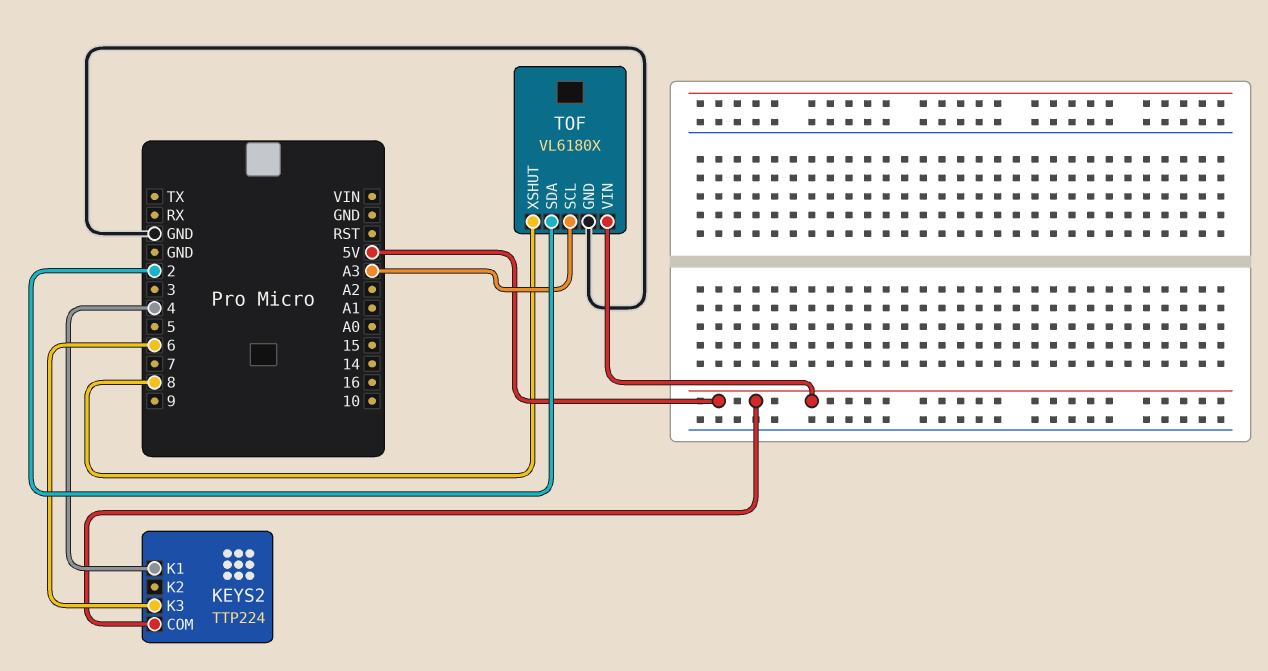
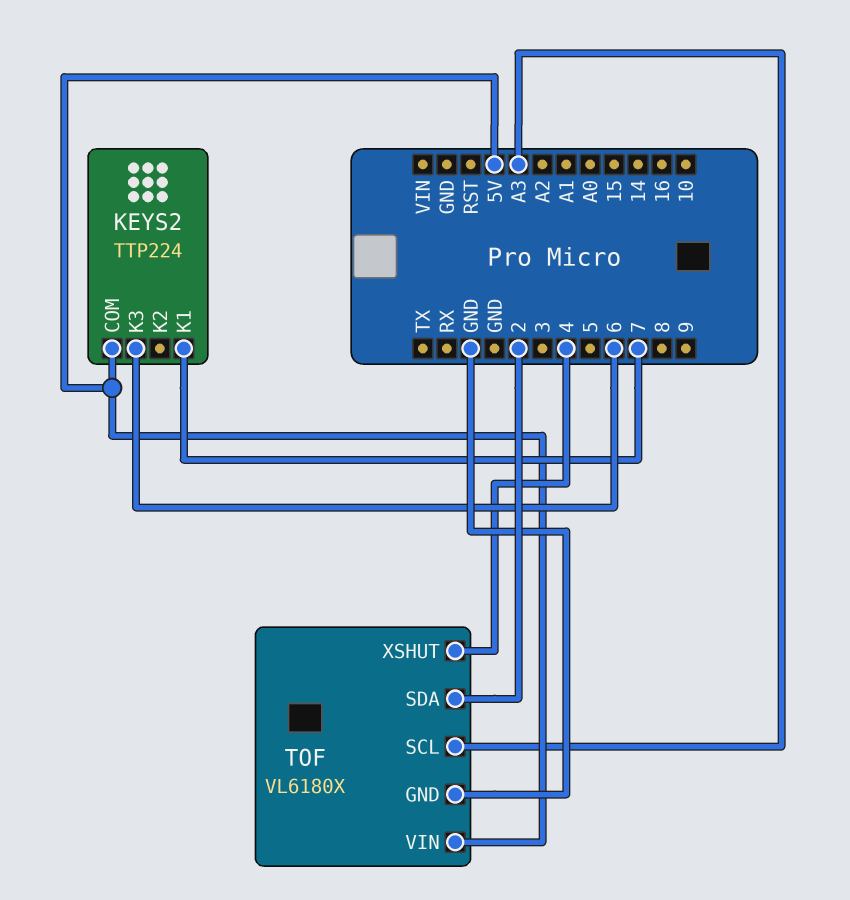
KEYS2 pin K1: 4 -> 7
TOF pin XSHUT: 8 -> 4

